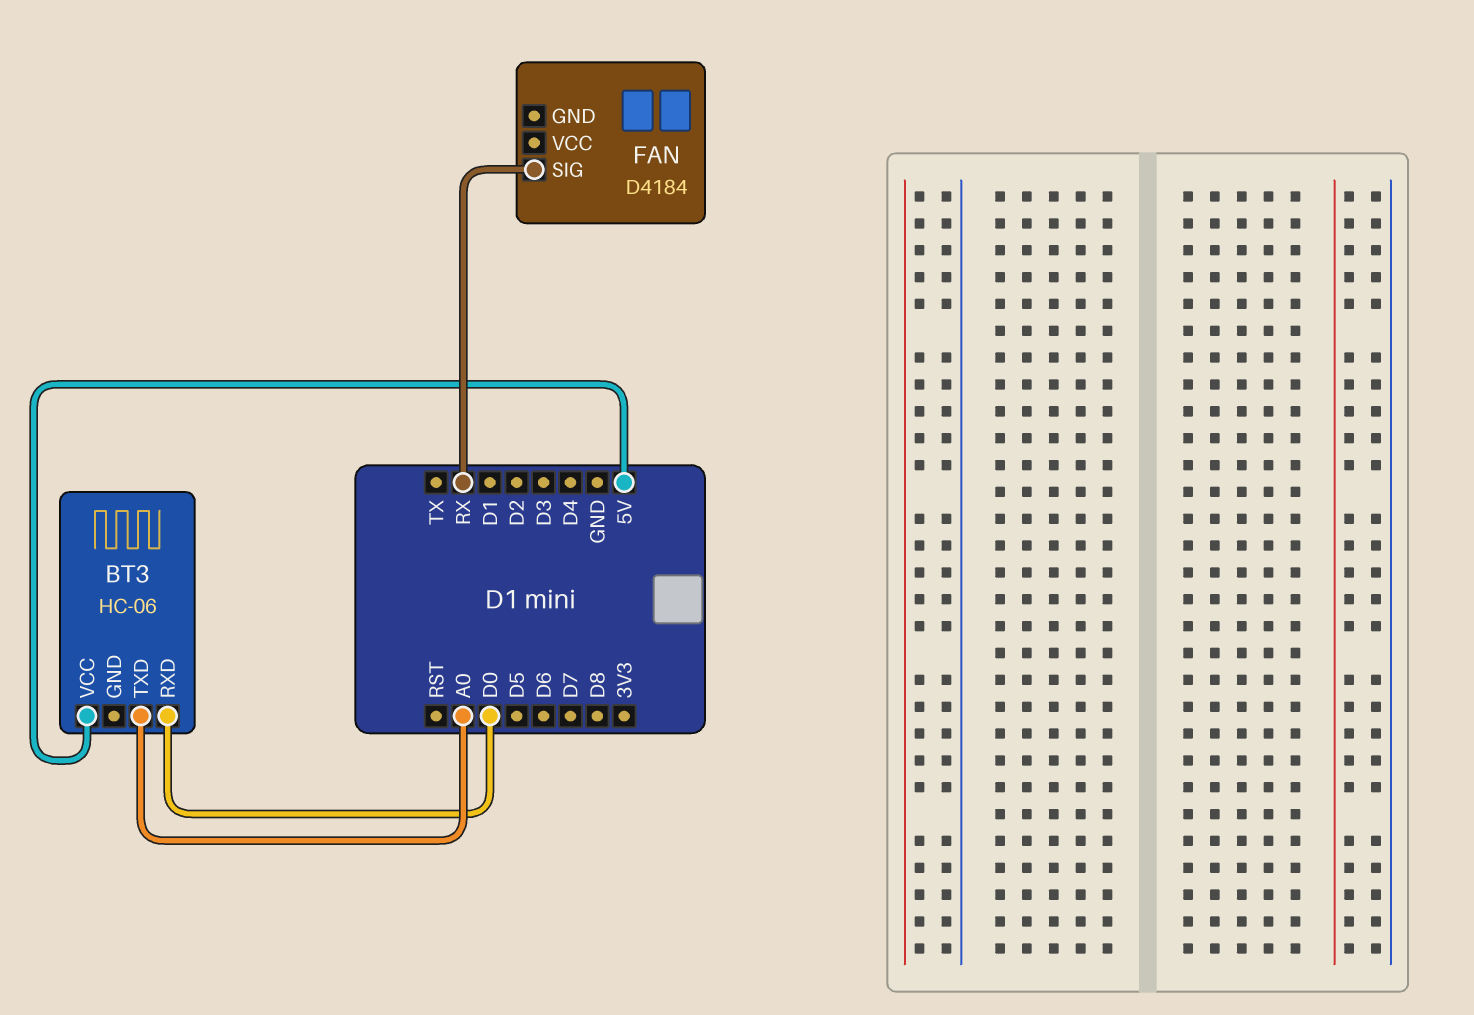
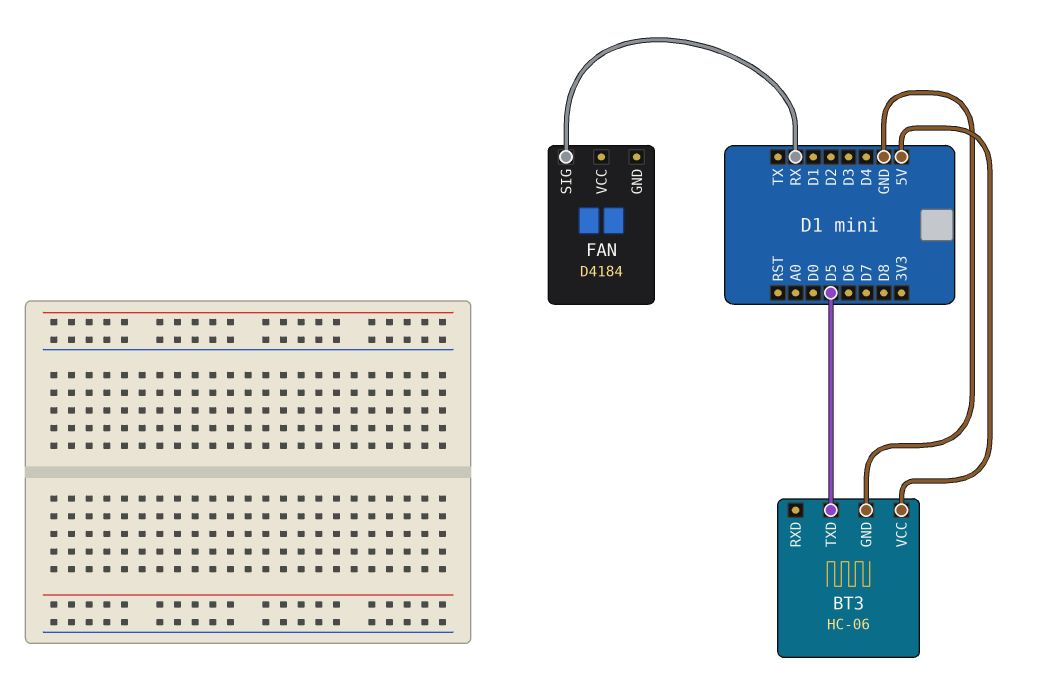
BT3 pin GND: none -> GND
BT3 pin RXD: D0 -> none
BT3 pin TXD: A0 -> D5

